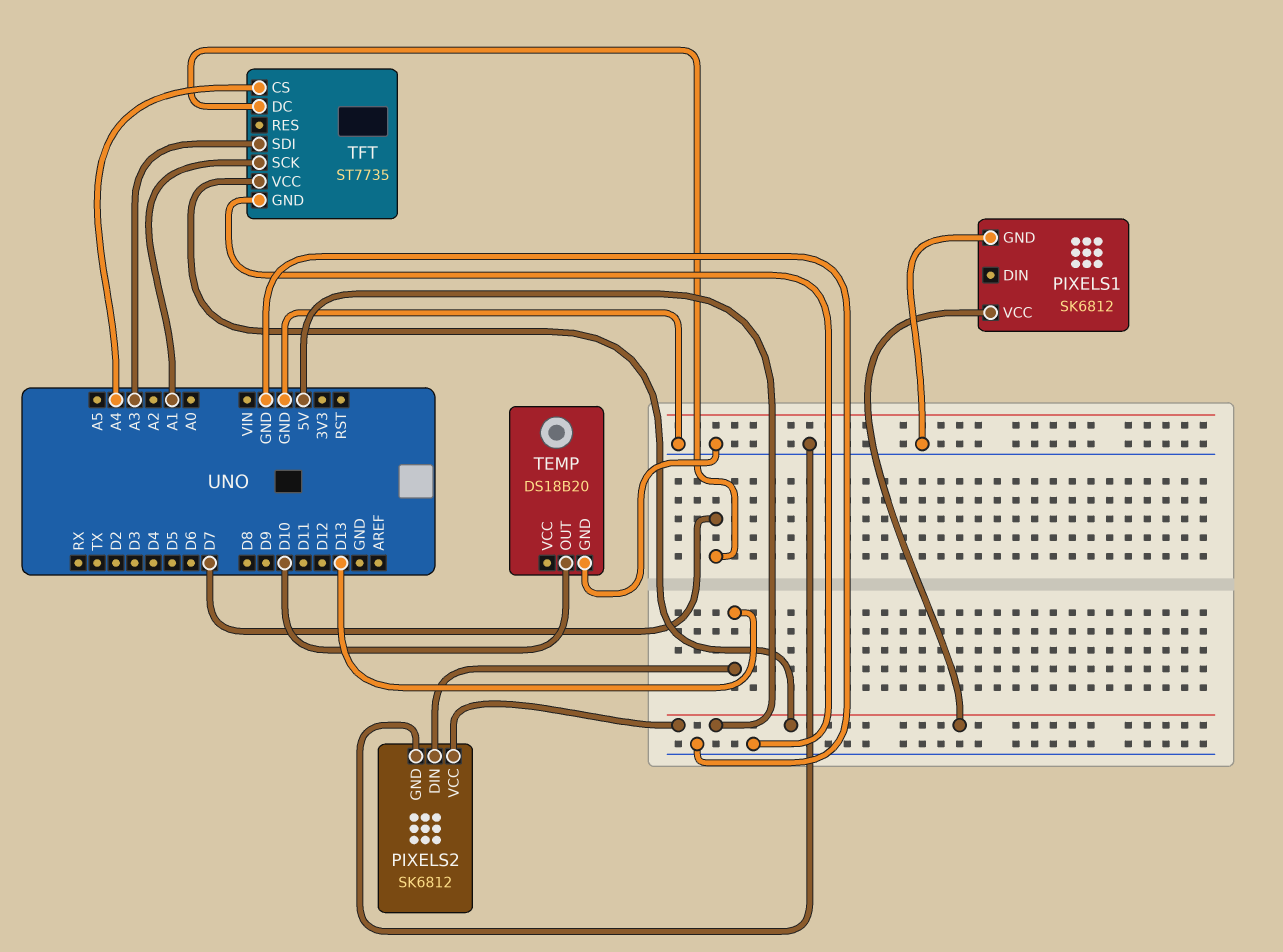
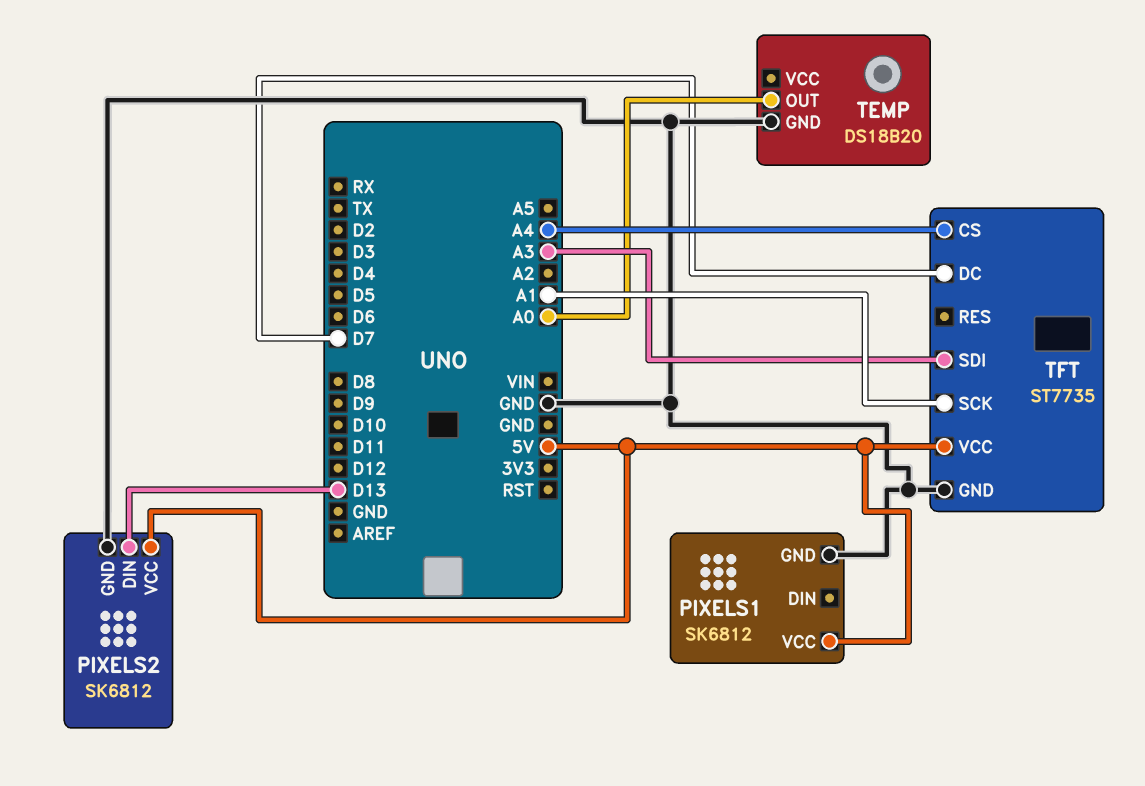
TEMP pin OUT: D10 -> A0

